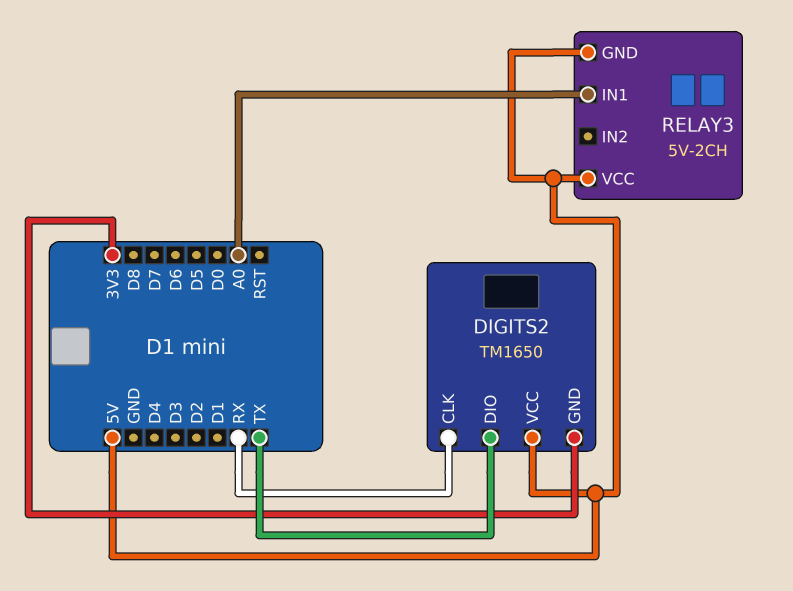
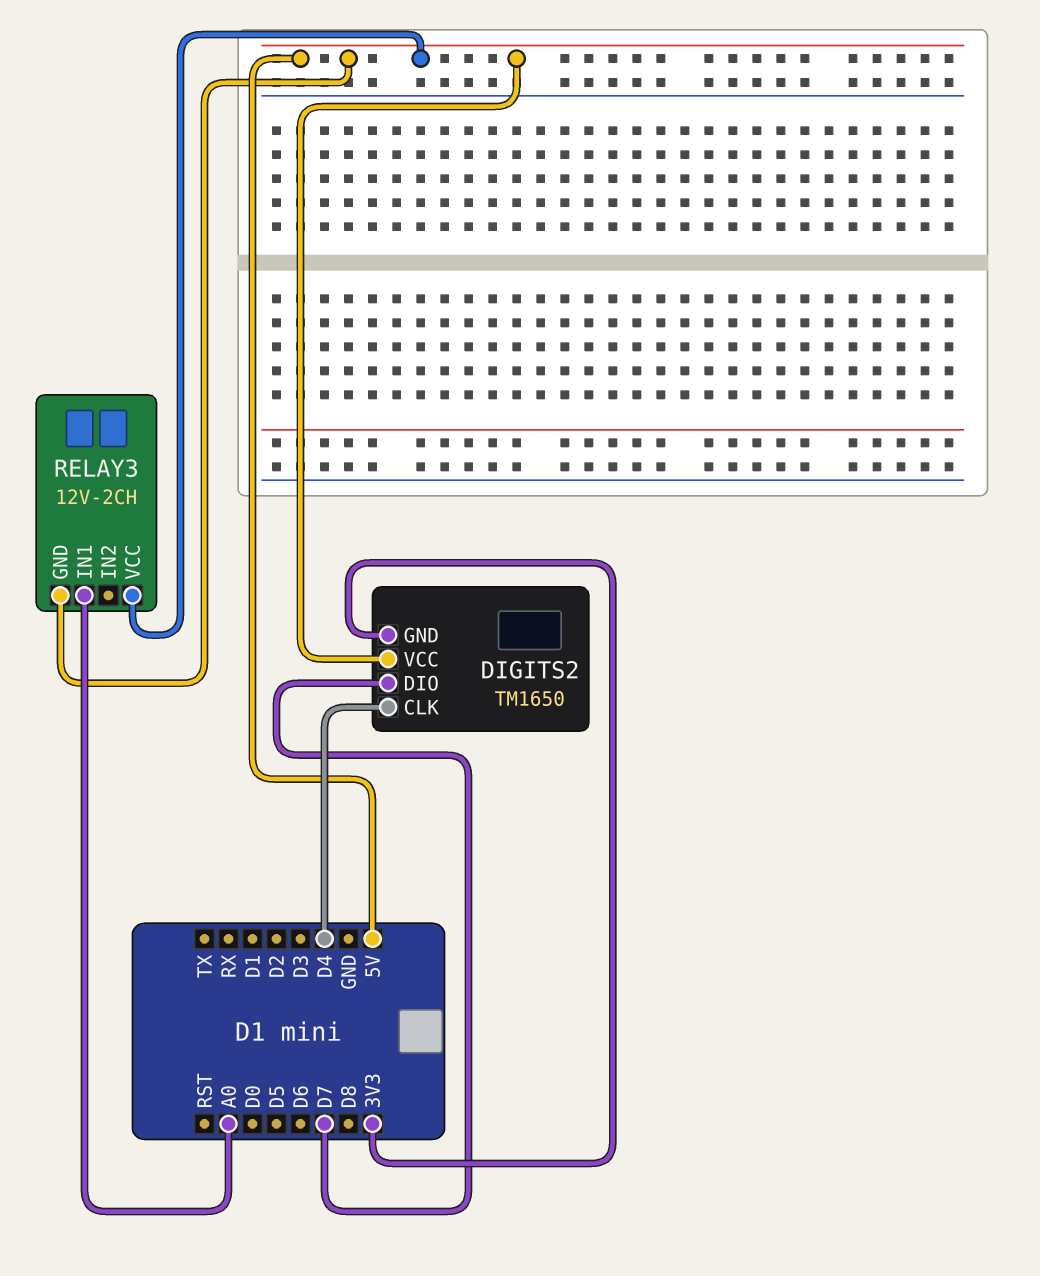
DIGITS2 pin CLK: RX -> D4
DIGITS2 pin DIO: TX -> D7
RELAY3: 5V-2CH -> 12V-2CH

